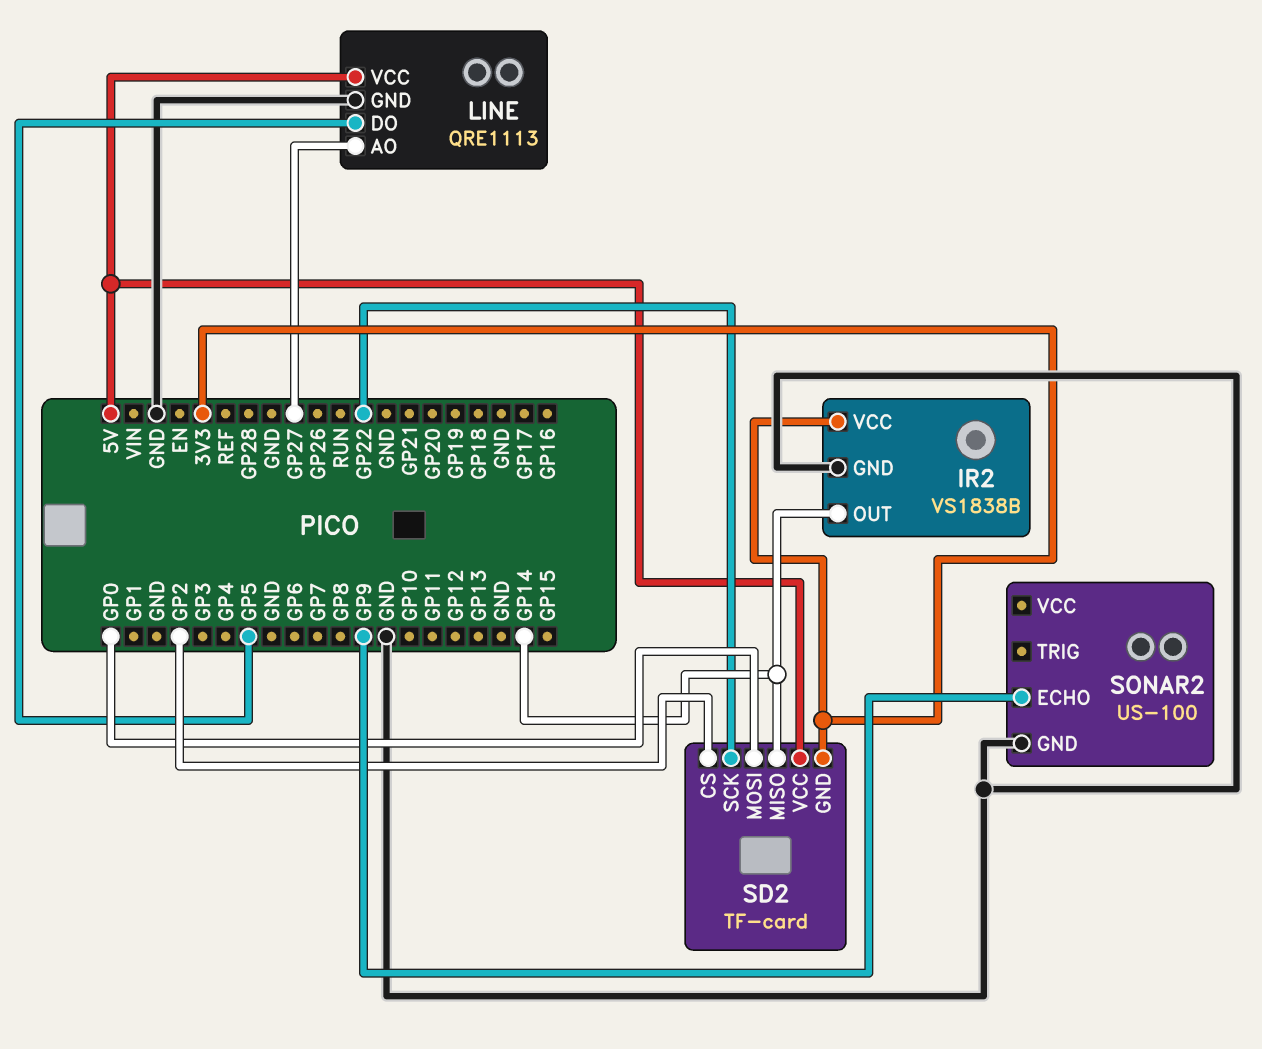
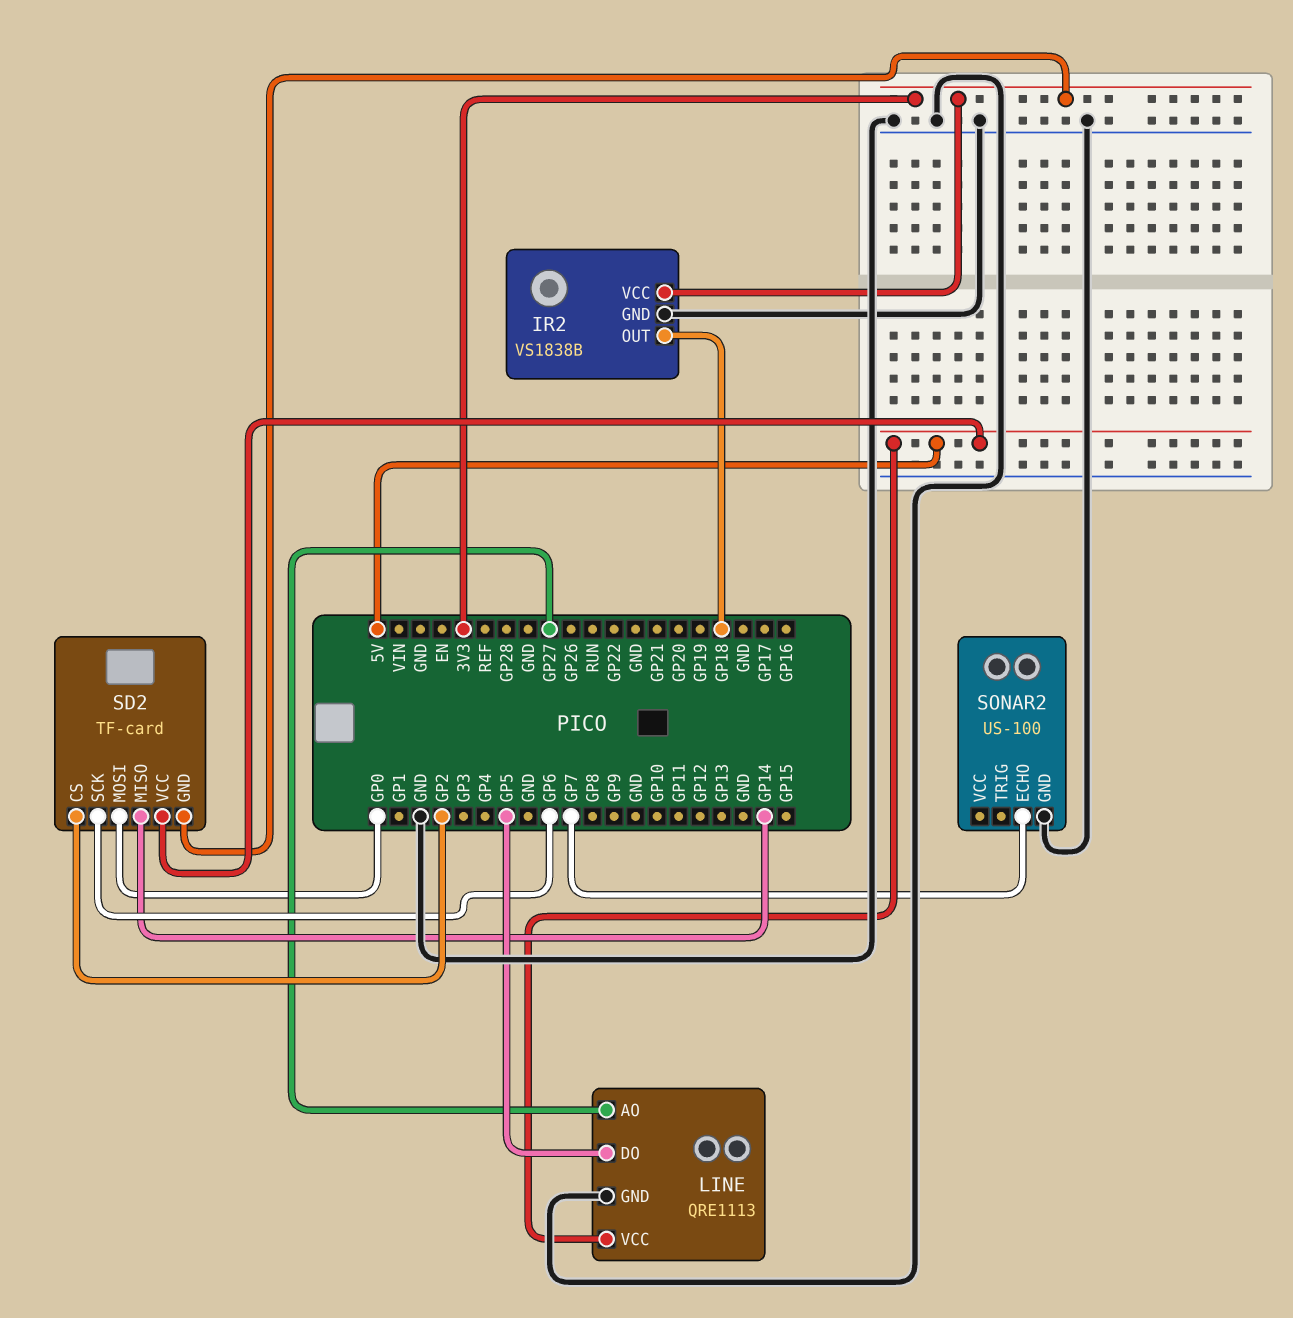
IR2 pin OUT: GP14 -> GP18
SD2 pin SCK: GP22 -> GP6
SONAR2 pin ECHO: GP9 -> GP7

